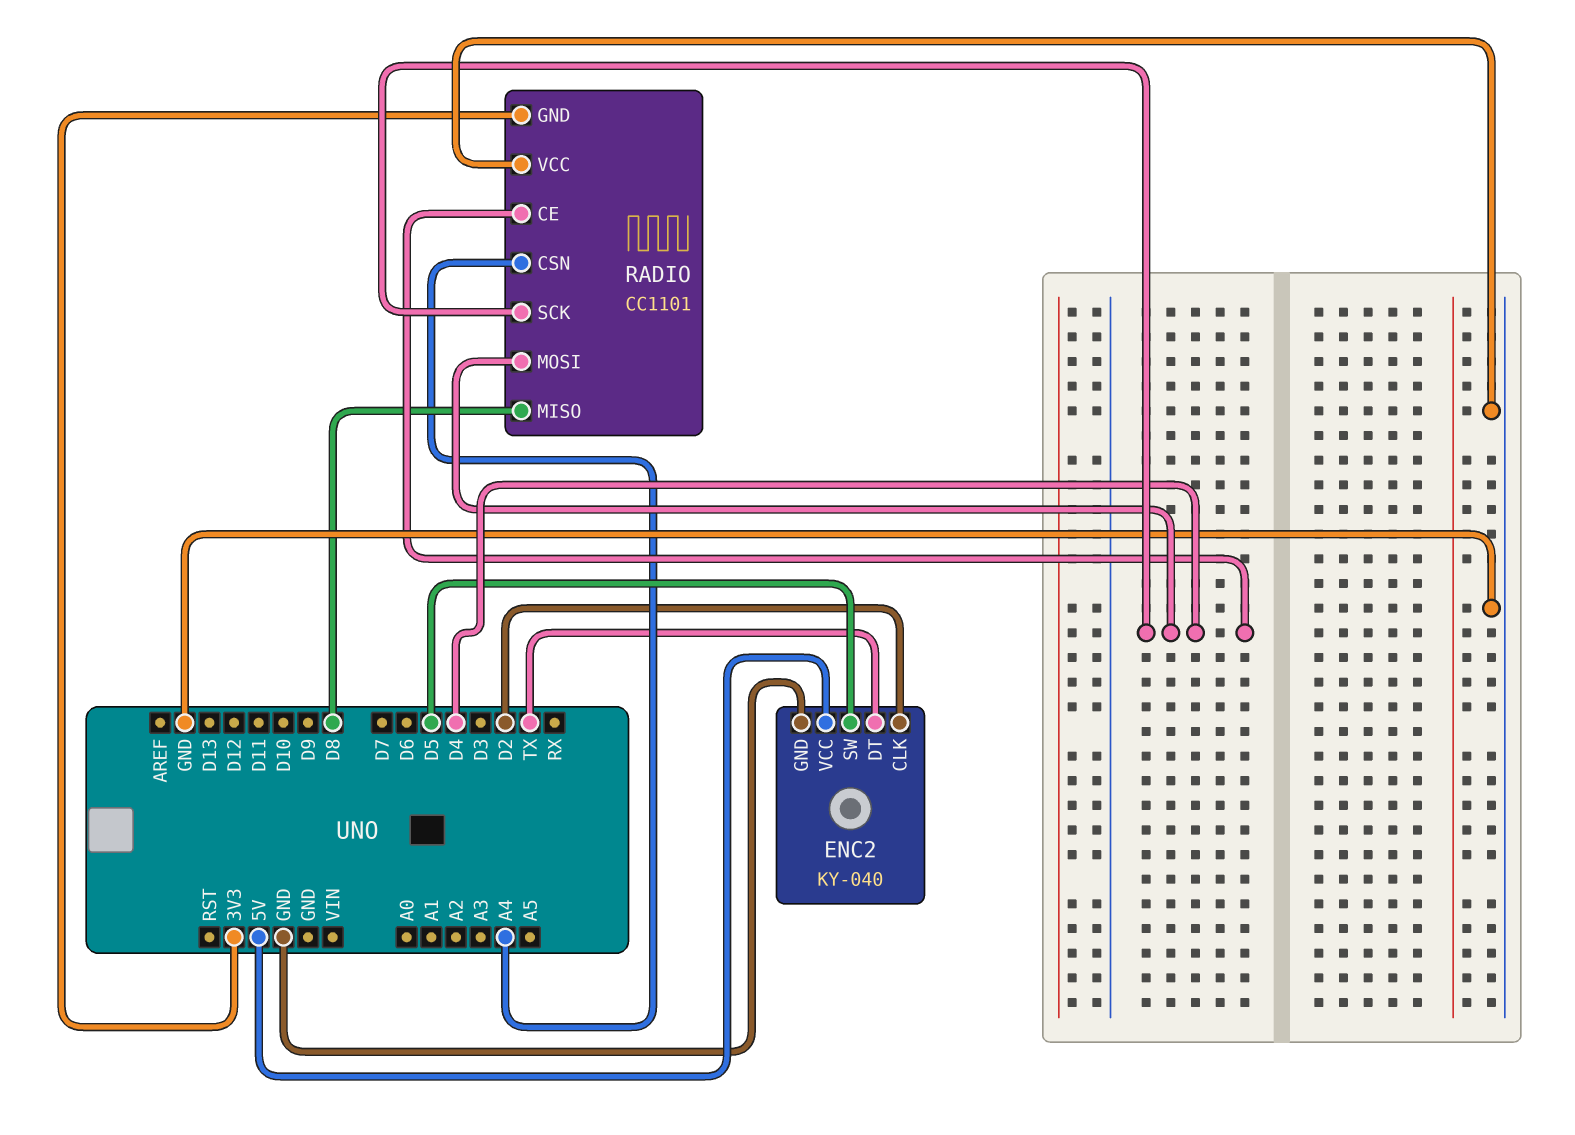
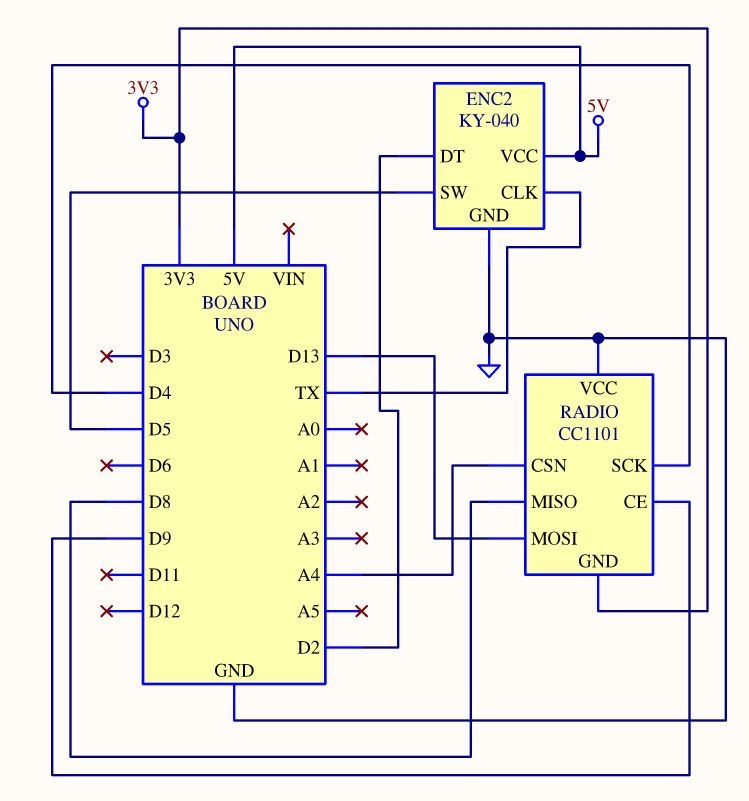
ENC2 pin CLK: D2 -> TX
ENC2 pin DT: TX -> D2
RADIO pin CE: D4 -> D9
RADIO pin MOSI: D4 -> D13

